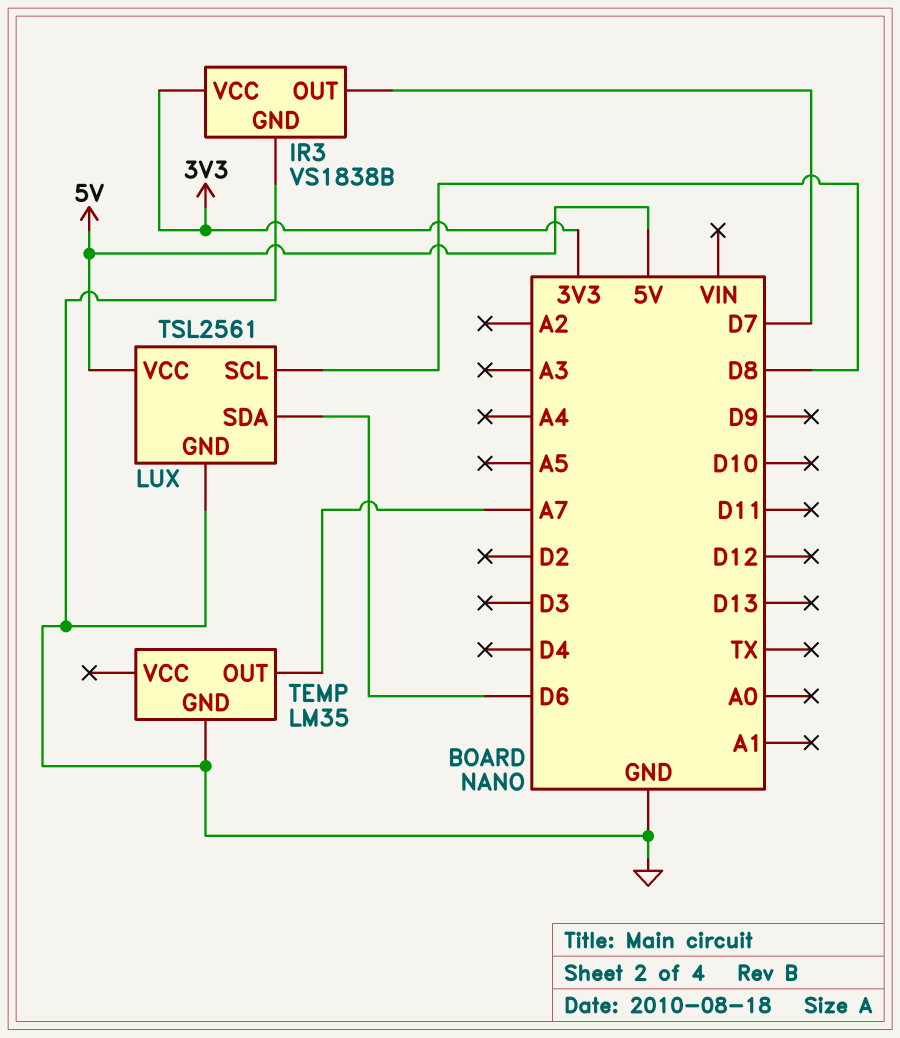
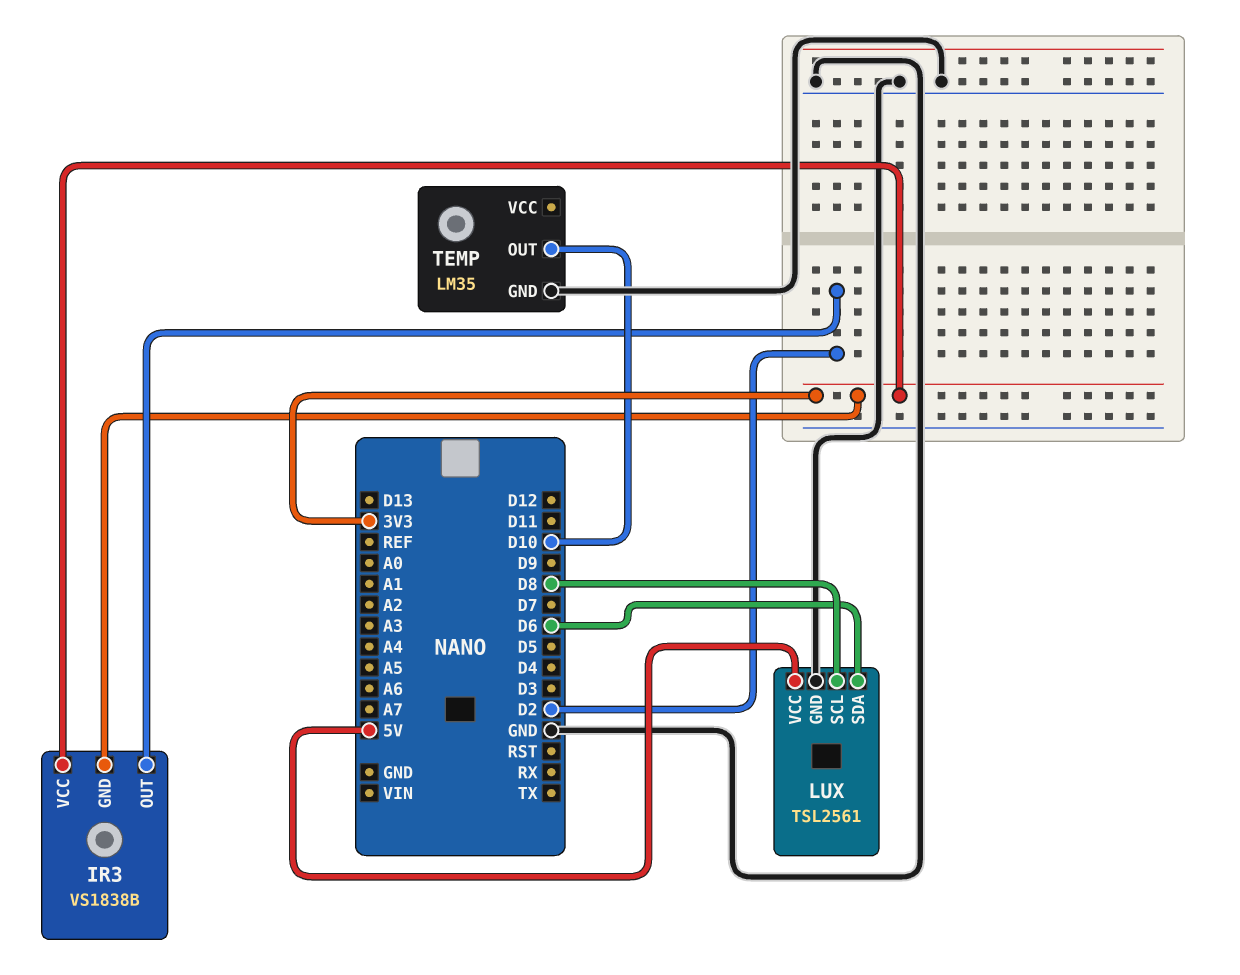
IR3 pin GND: GND -> 3V3
IR3 pin OUT: D7 -> D2
TEMP pin OUT: A7 -> D10

